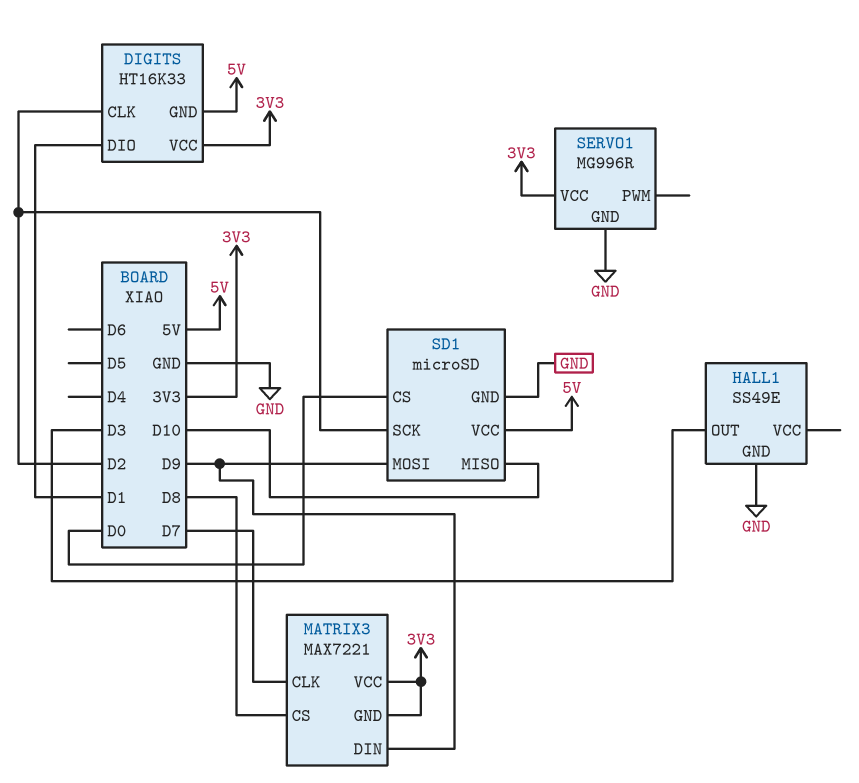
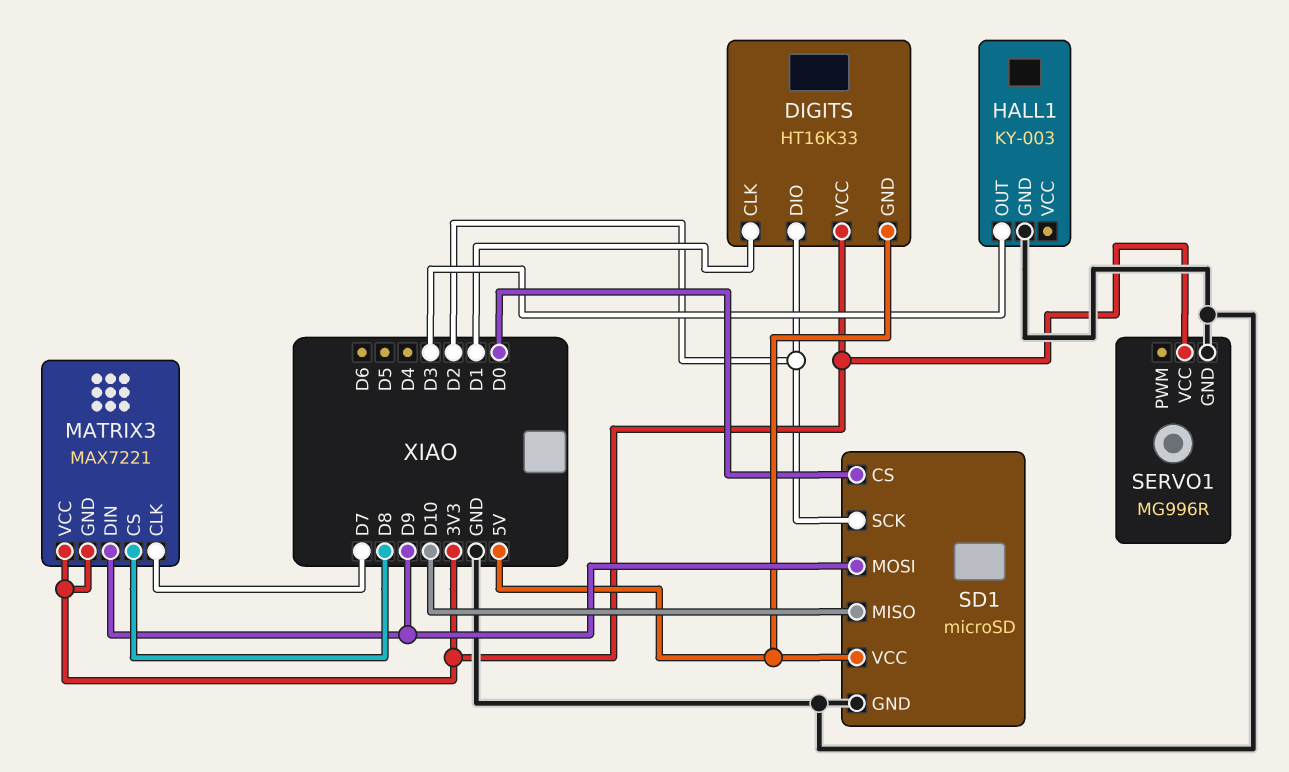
DIGITS pin CLK: D2 -> D1
DIGITS pin DIO: D1 -> D2
HALL1: SS49E -> KY-003

